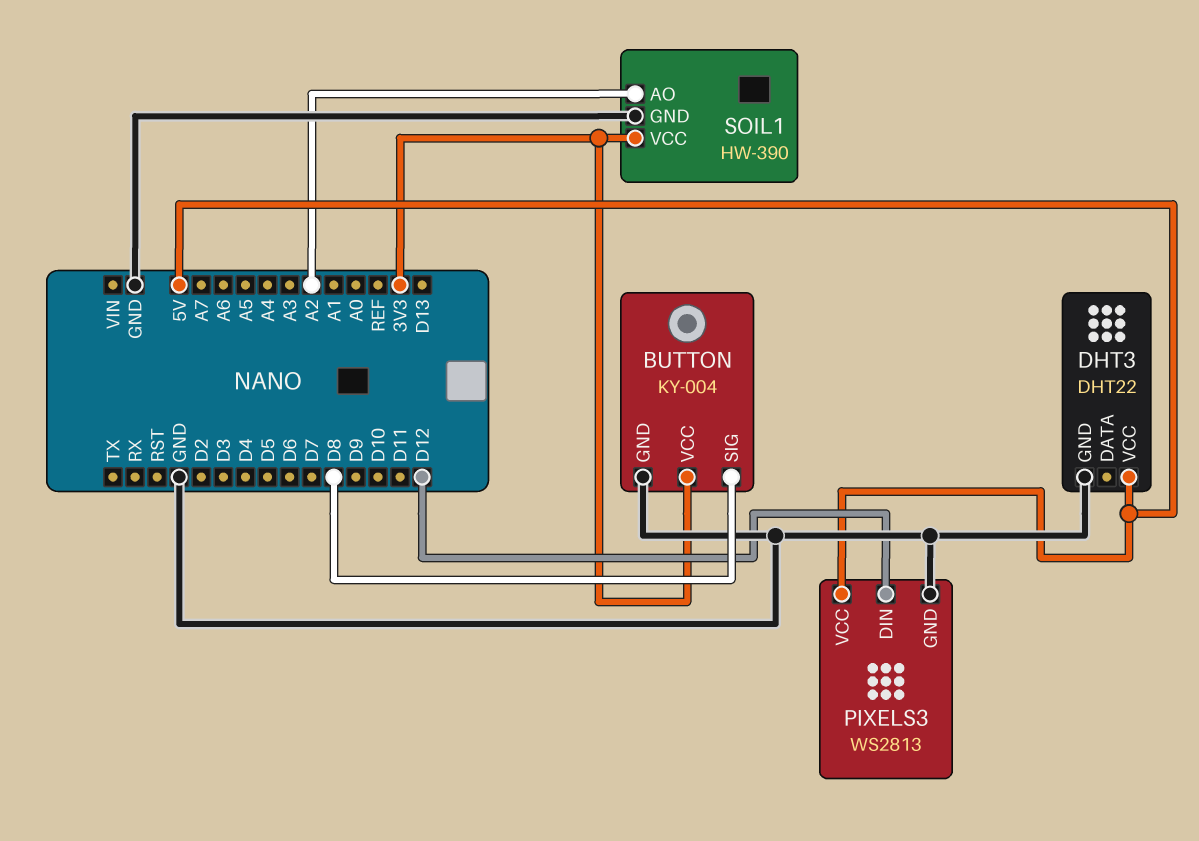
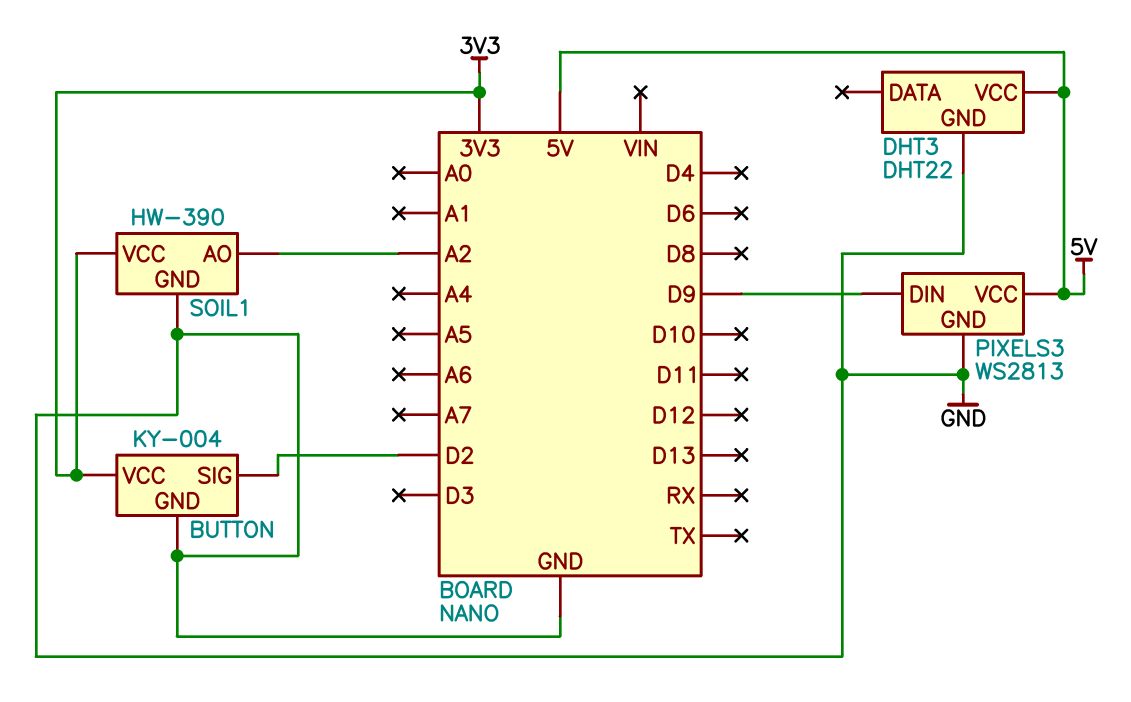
BUTTON pin SIG: D8 -> D2
PIXELS3 pin DIN: D12 -> D9

